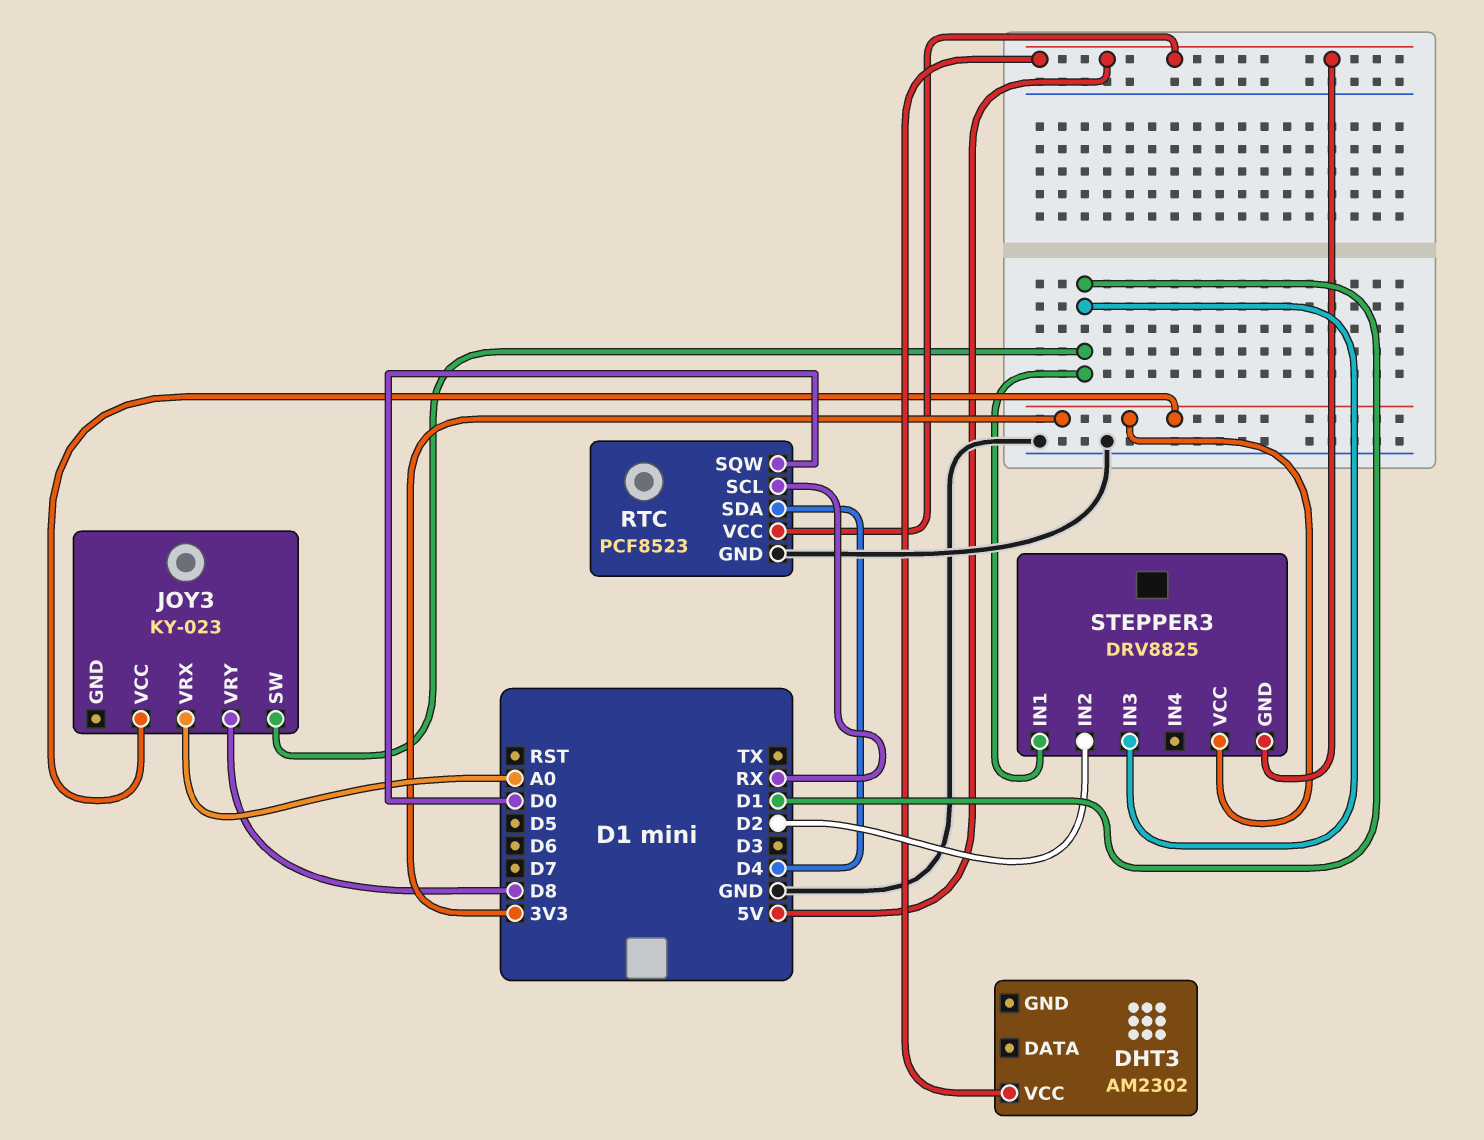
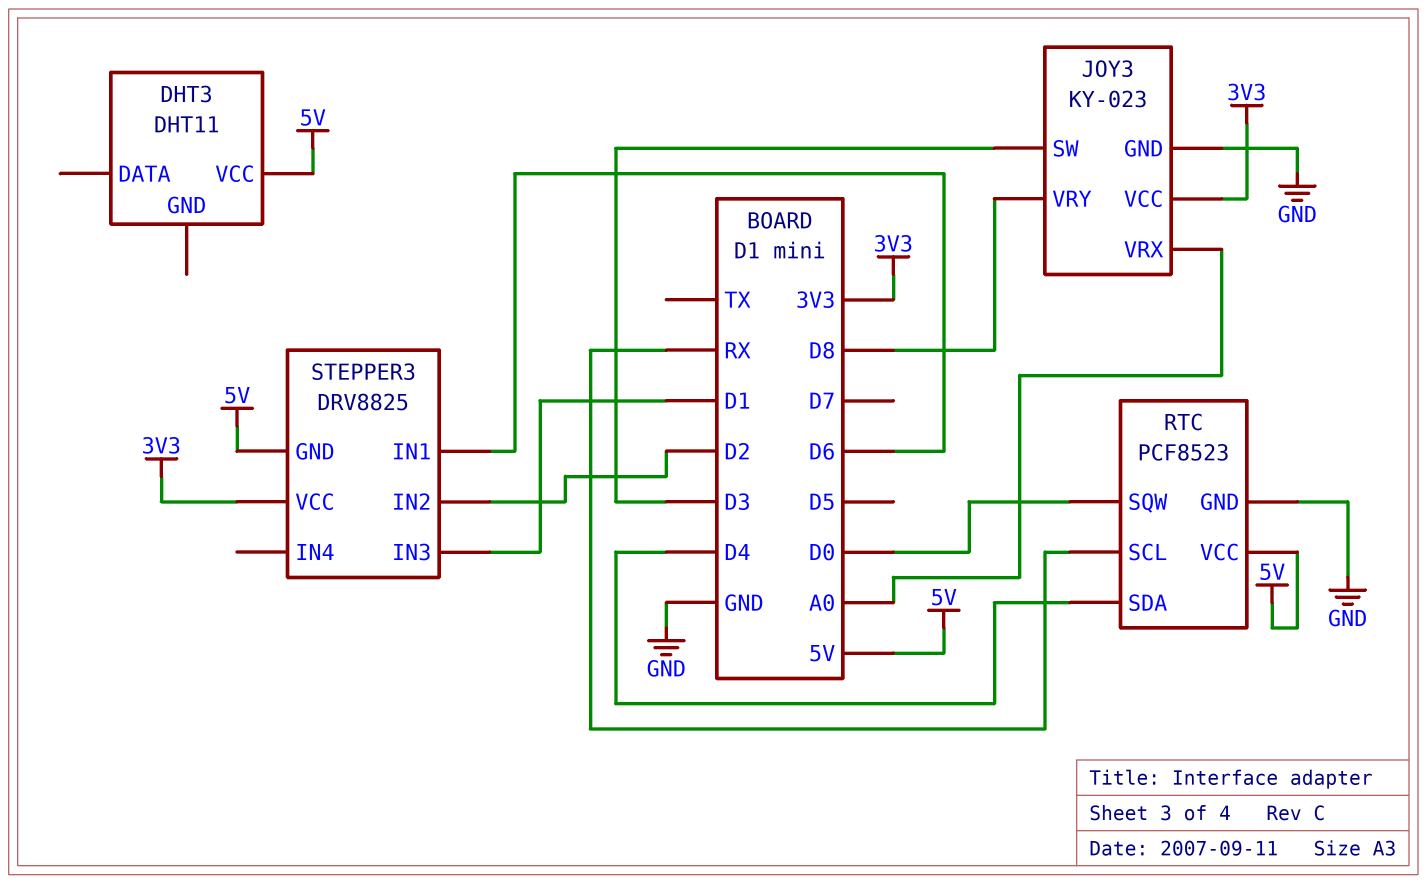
DHT3: AM2302 -> DHT11
JOY3 pin GND: none -> GND
JOY3 pin SW: D1 -> D3
STEPPER3 pin IN1: D1 -> D6

